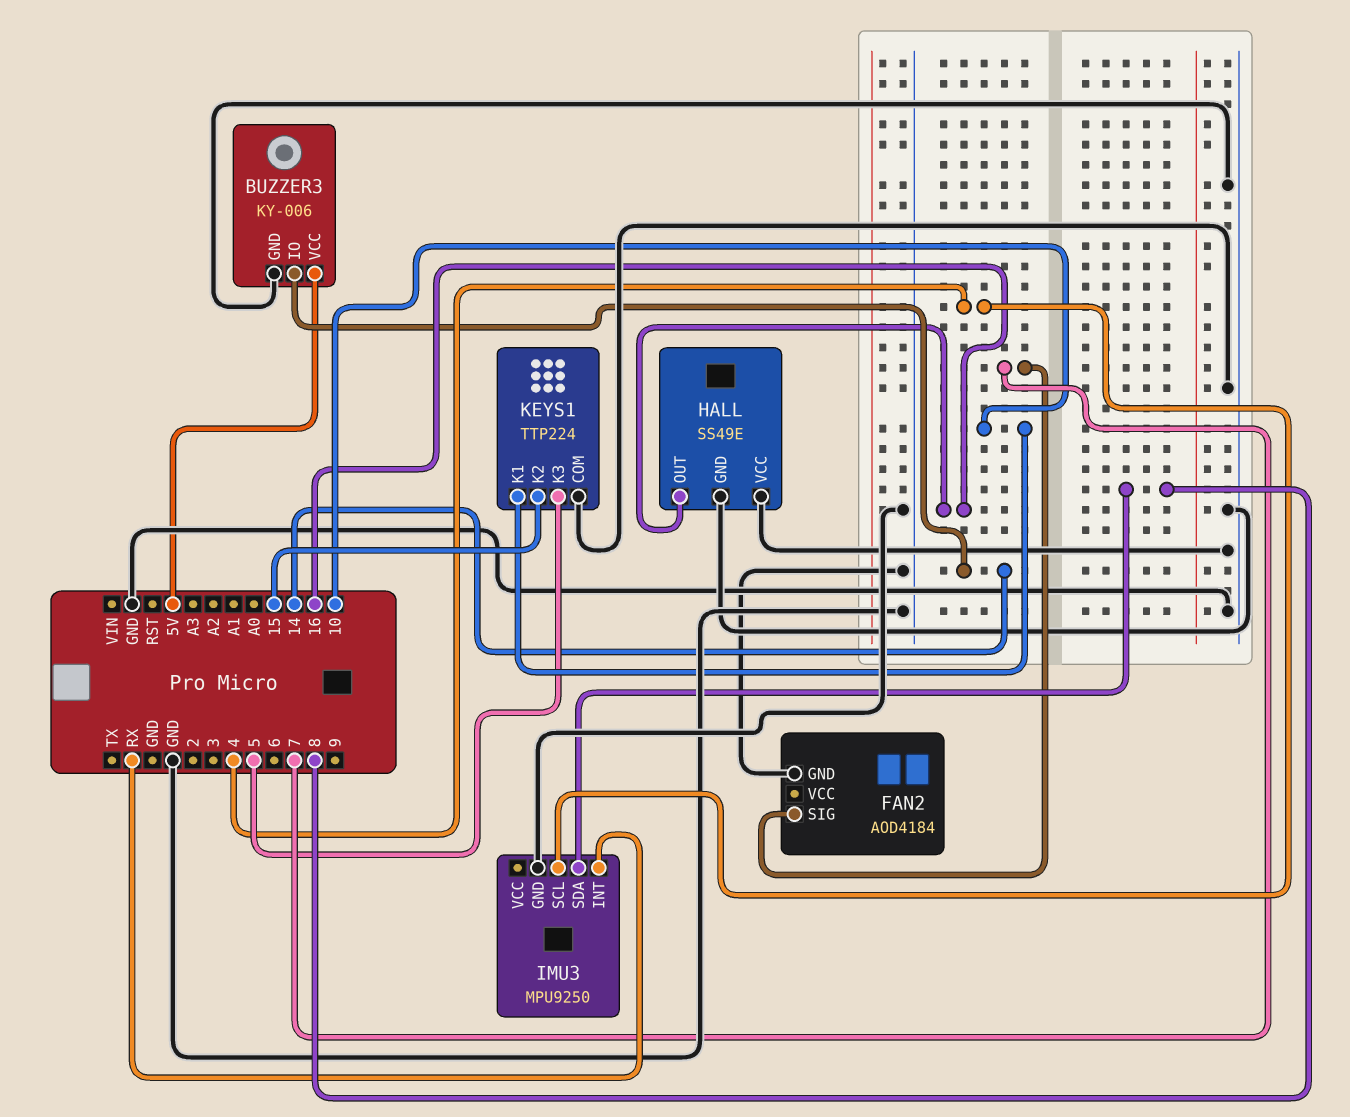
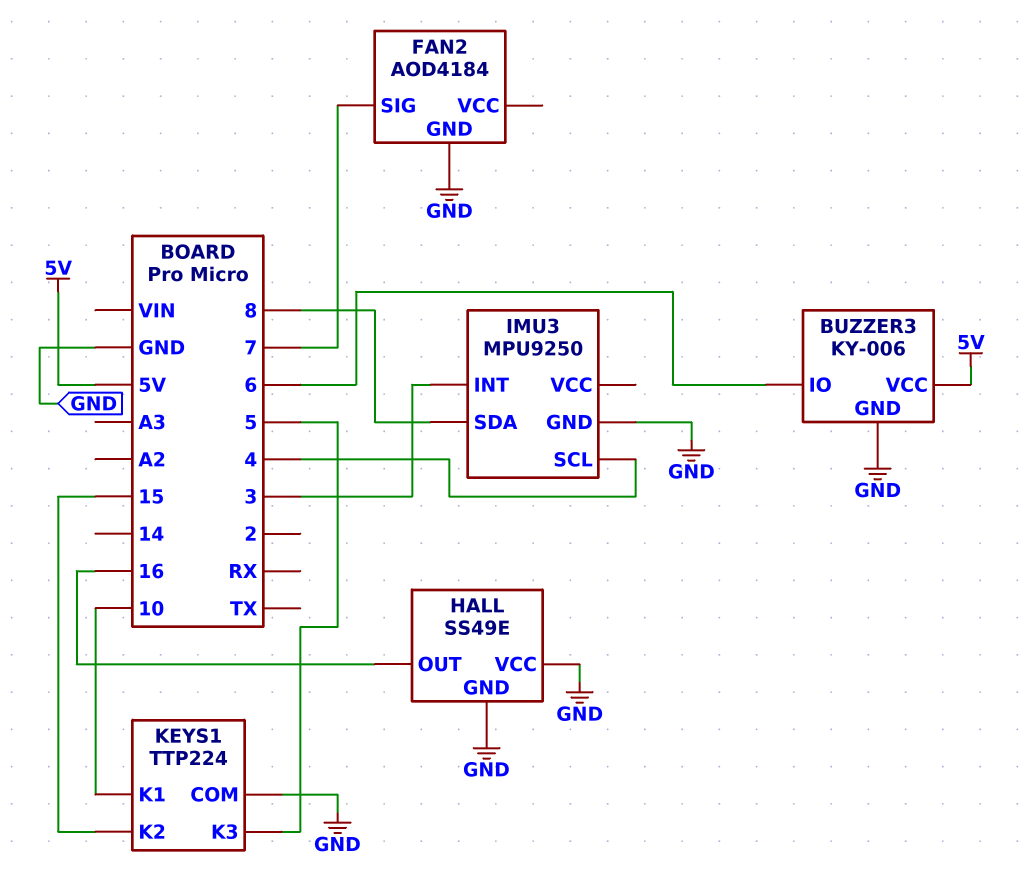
BUZZER3 pin IO: 14 -> 6
IMU3 pin INT: RX -> 3

